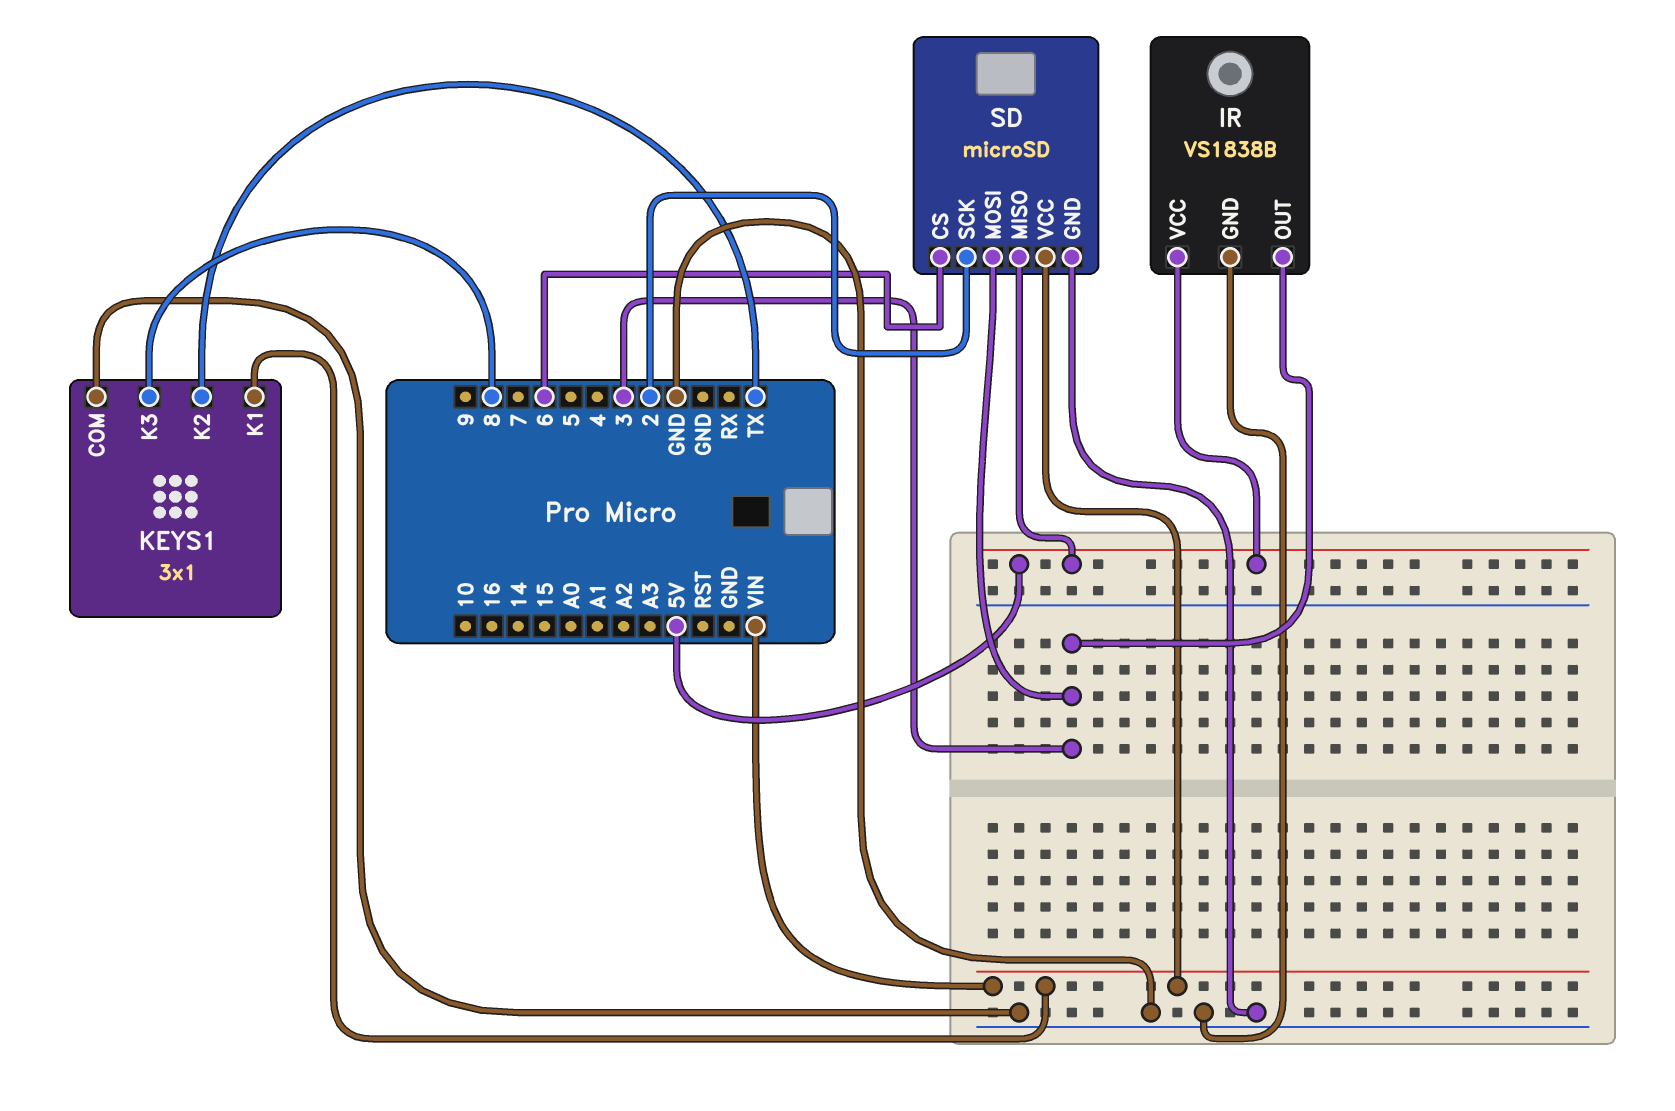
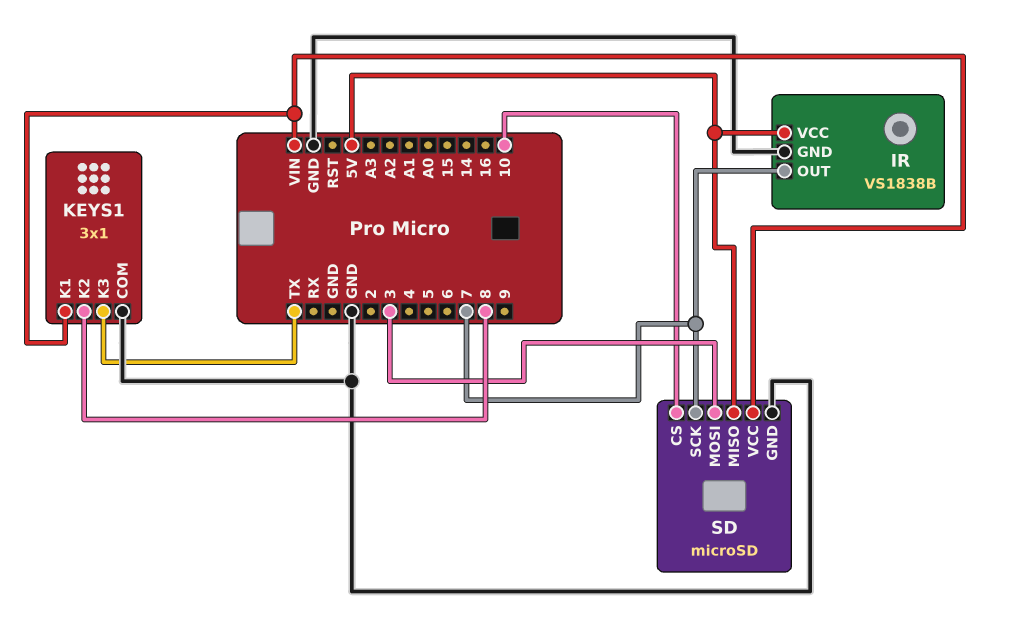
IR pin OUT: 3 -> 7
KEYS1 pin K2: TX -> 8
KEYS1 pin K3: 8 -> TX
SD pin CS: 6 -> 10
SD pin SCK: 2 -> 7

